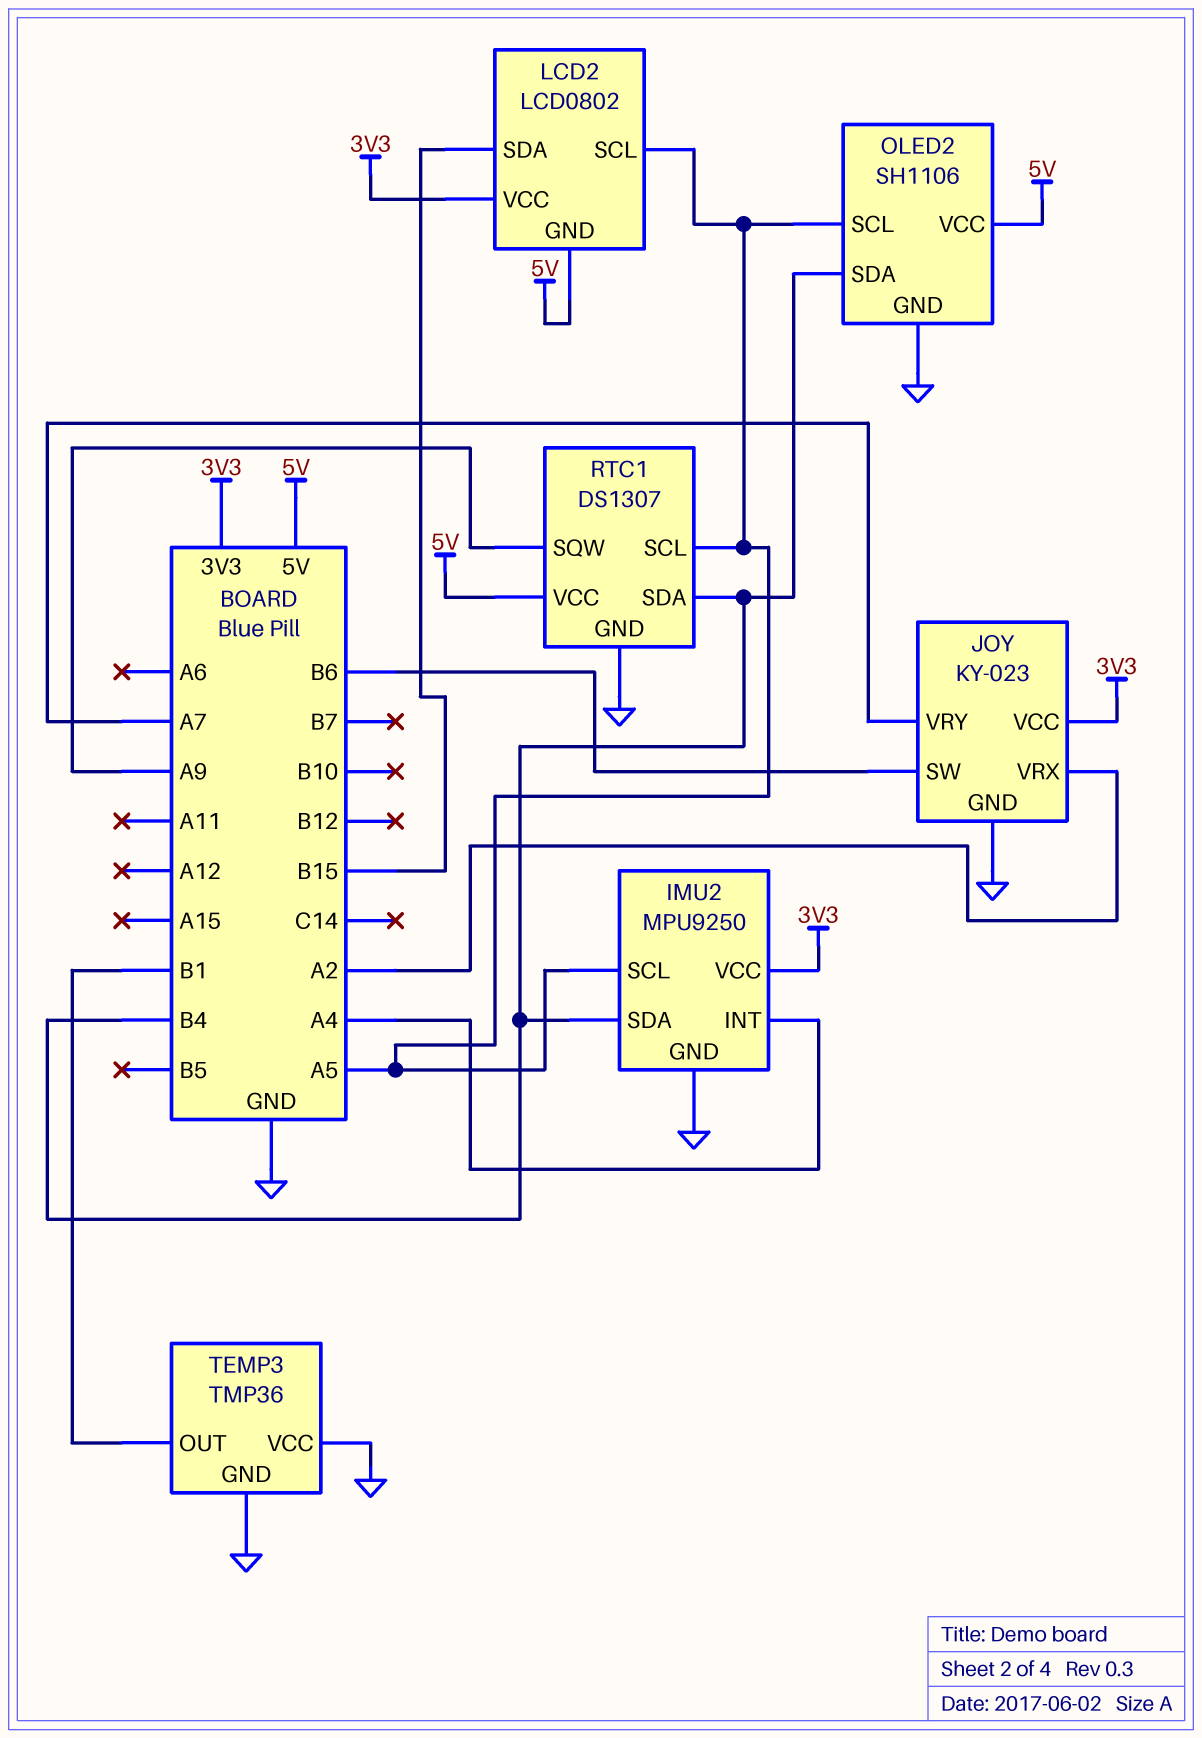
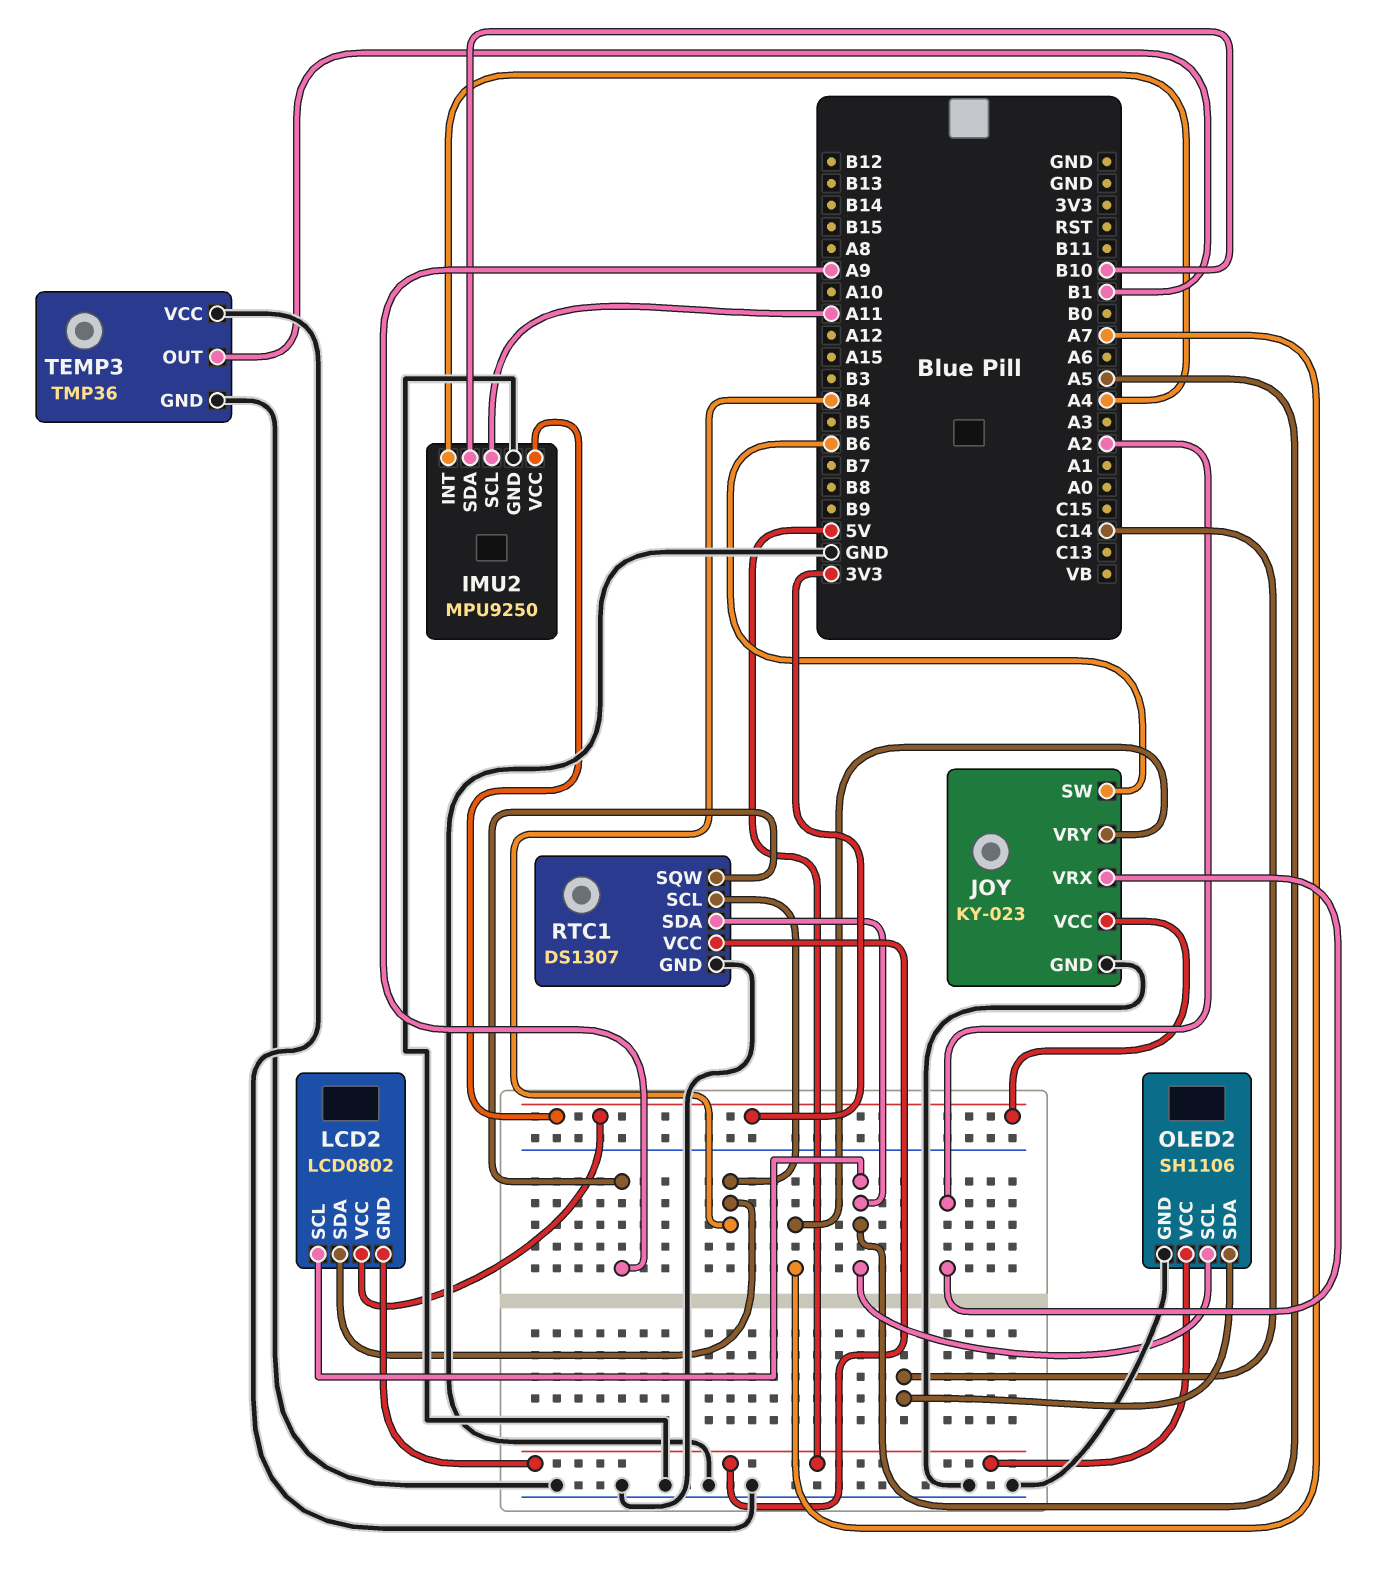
IMU2 pin SCL: A5 -> A11
IMU2 pin SDA: B4 -> B10
LCD2 pin SDA: B15 -> B4
OLED2 pin SDA: B4 -> C14
RTC1 pin SCL: A5 -> B4
RTC1 pin SDA: B4 -> A5

